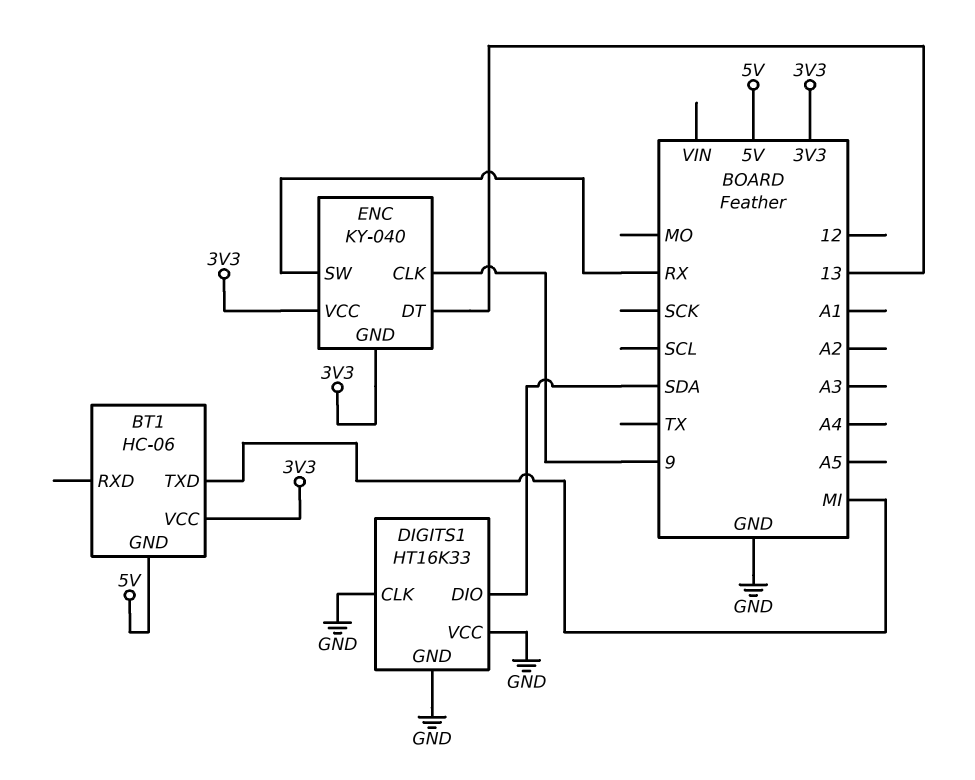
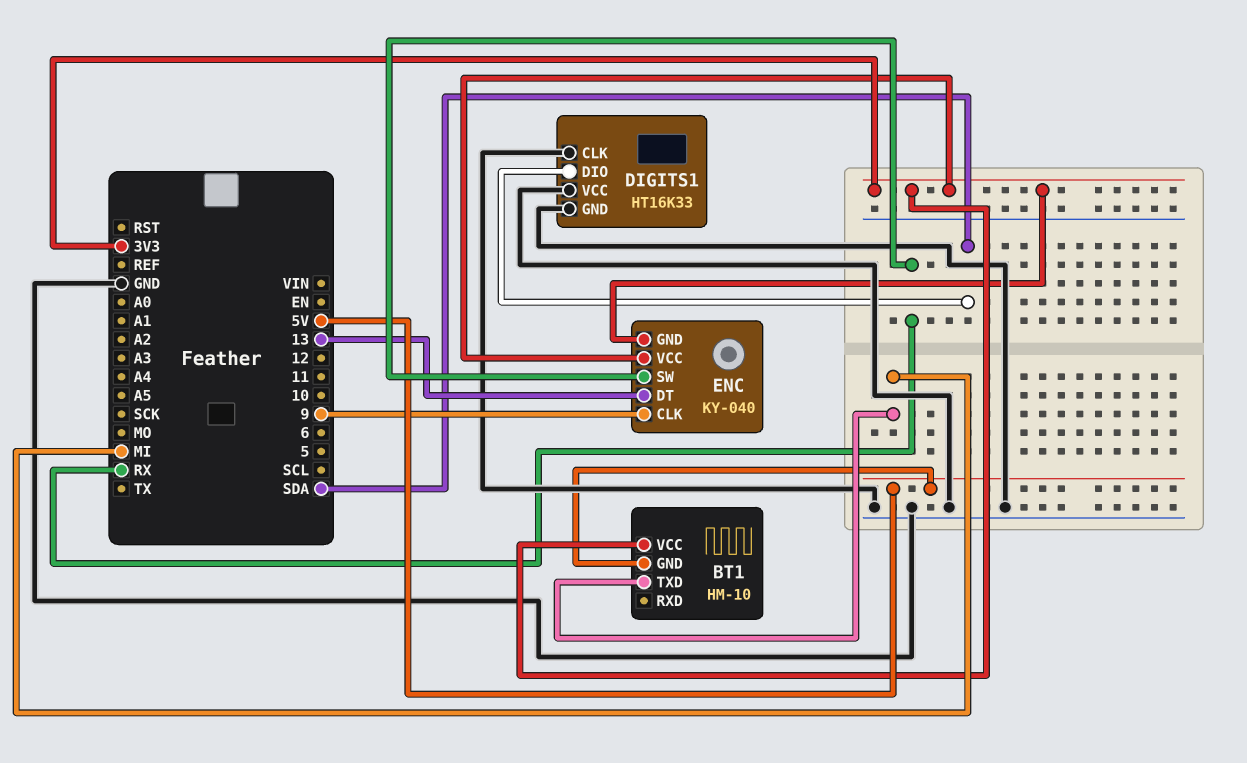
BT1: HC-06 -> HM-10

